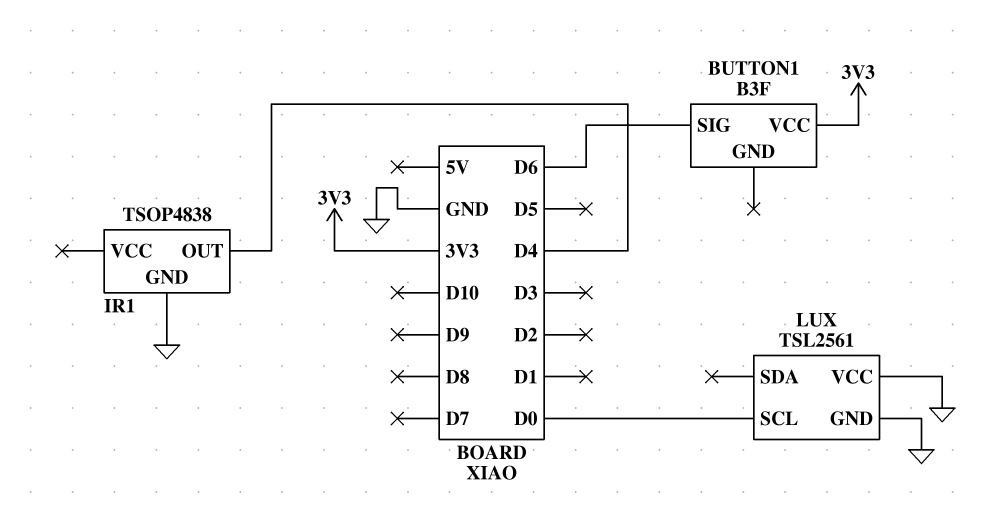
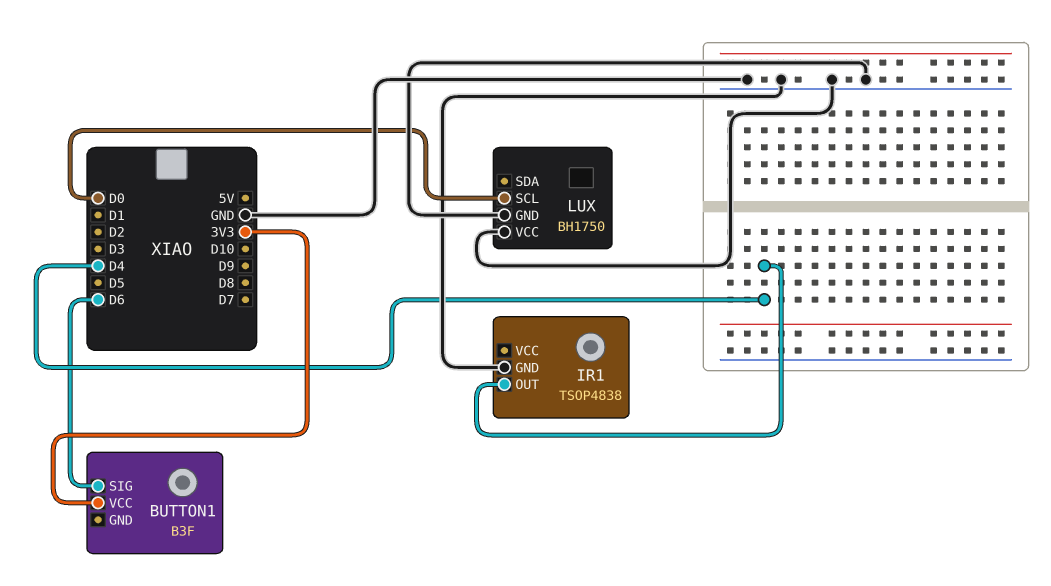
LUX: TSL2561 -> BH1750

